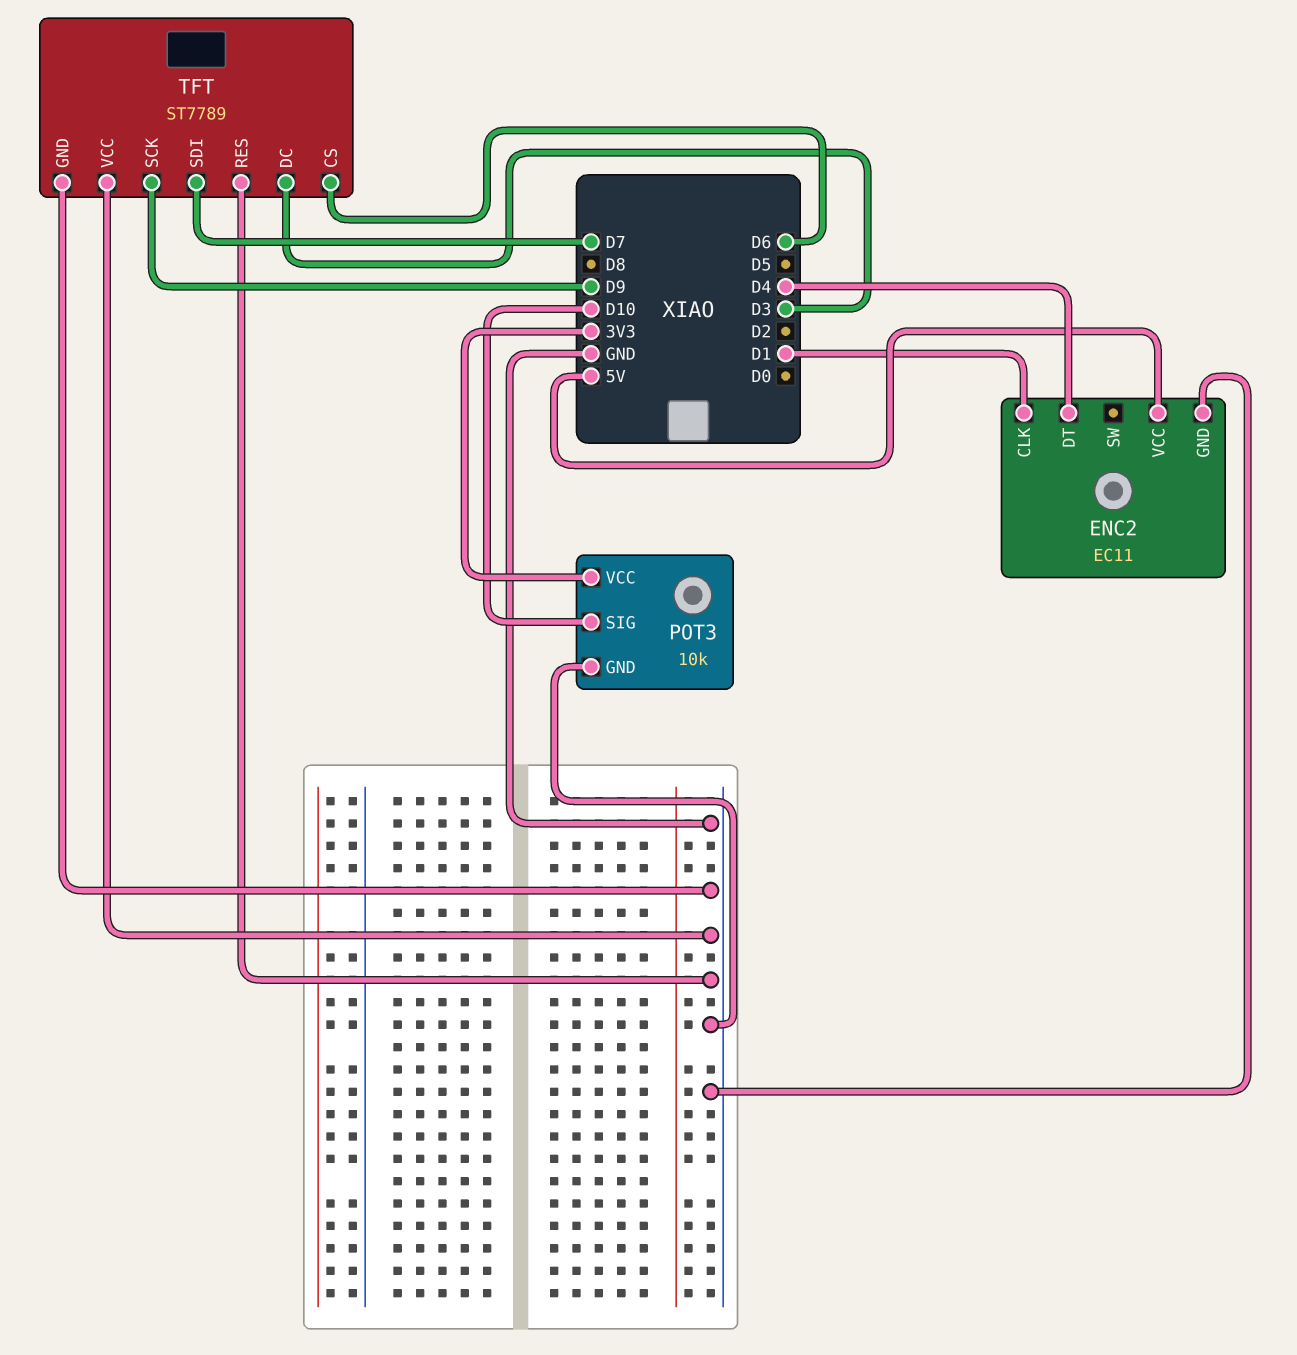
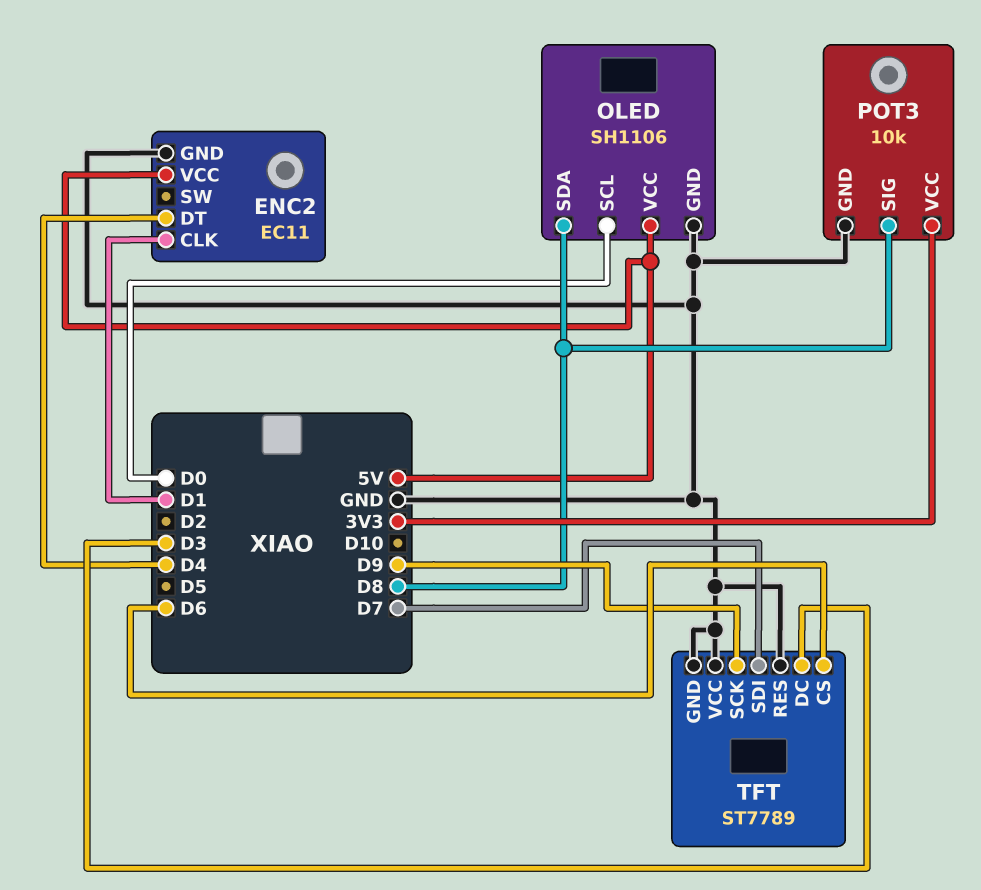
OLED: none -> SH1106
OLED pin GND: none -> GND
OLED pin SCL: none -> D0
OLED pin SDA: none -> D8
OLED pin VCC: none -> 5V
POT3 pin SIG: D10 -> D8

